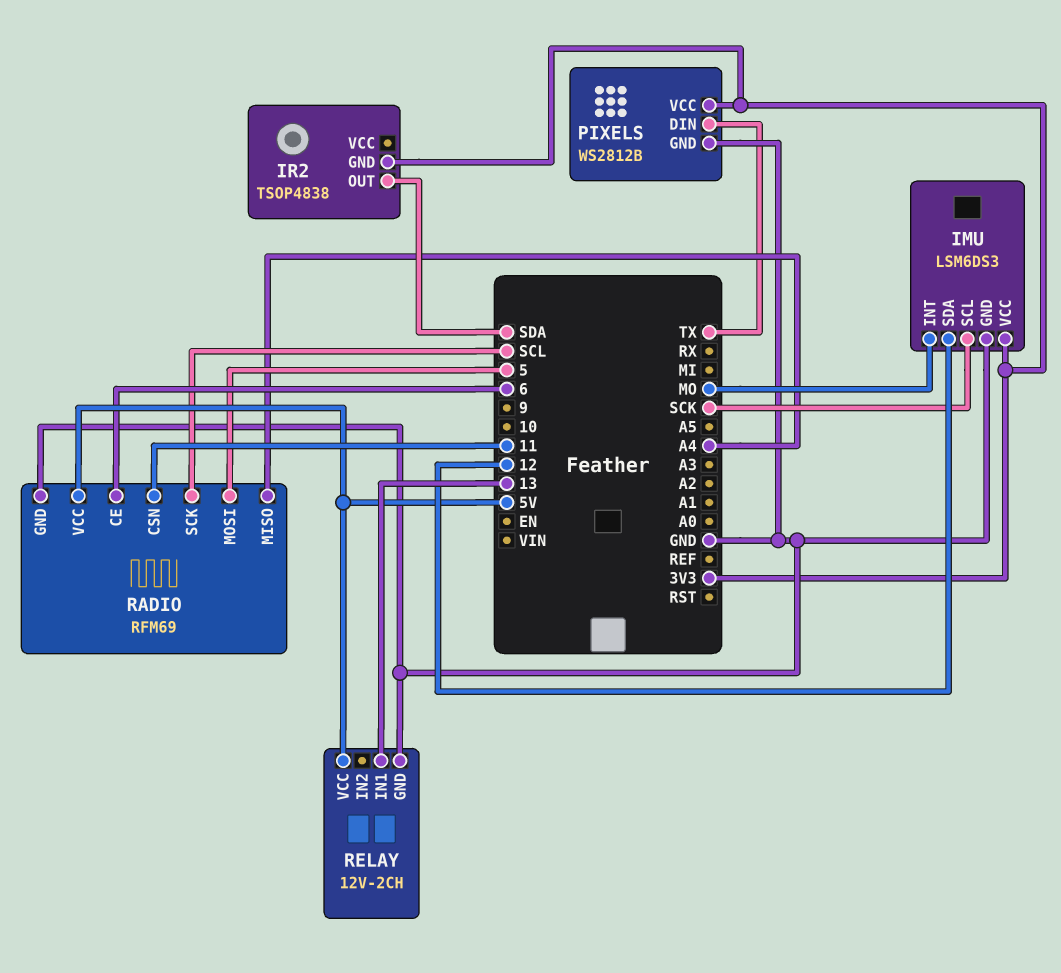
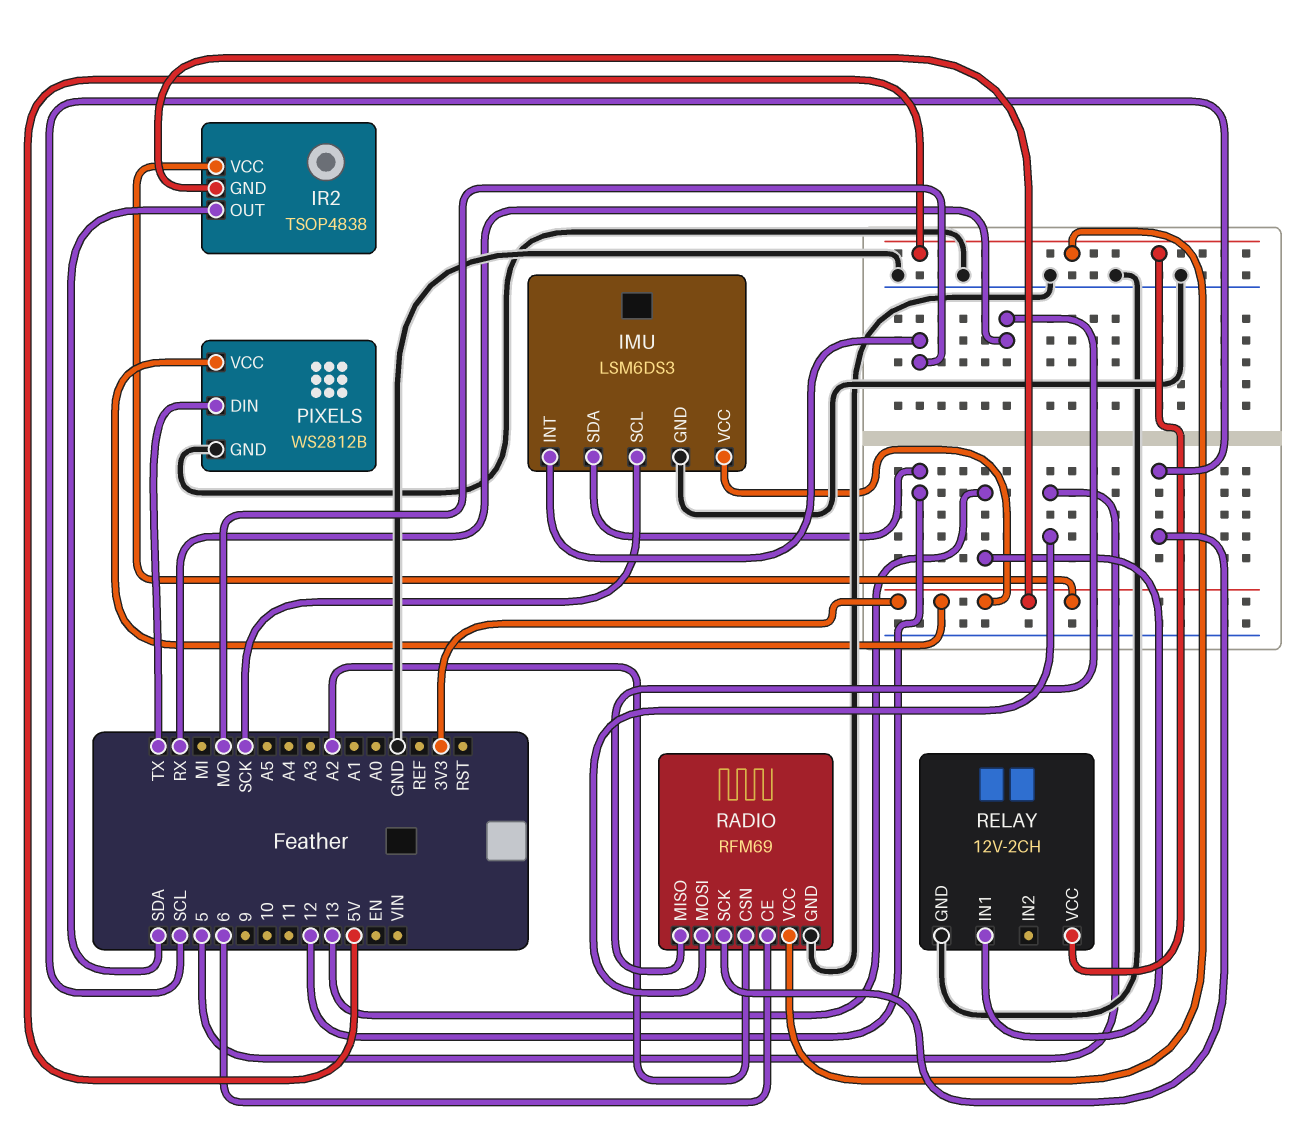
IR2 pin VCC: none -> 3V3
RADIO pin CSN: 11 -> A2
RADIO pin MISO: A4 -> RX

